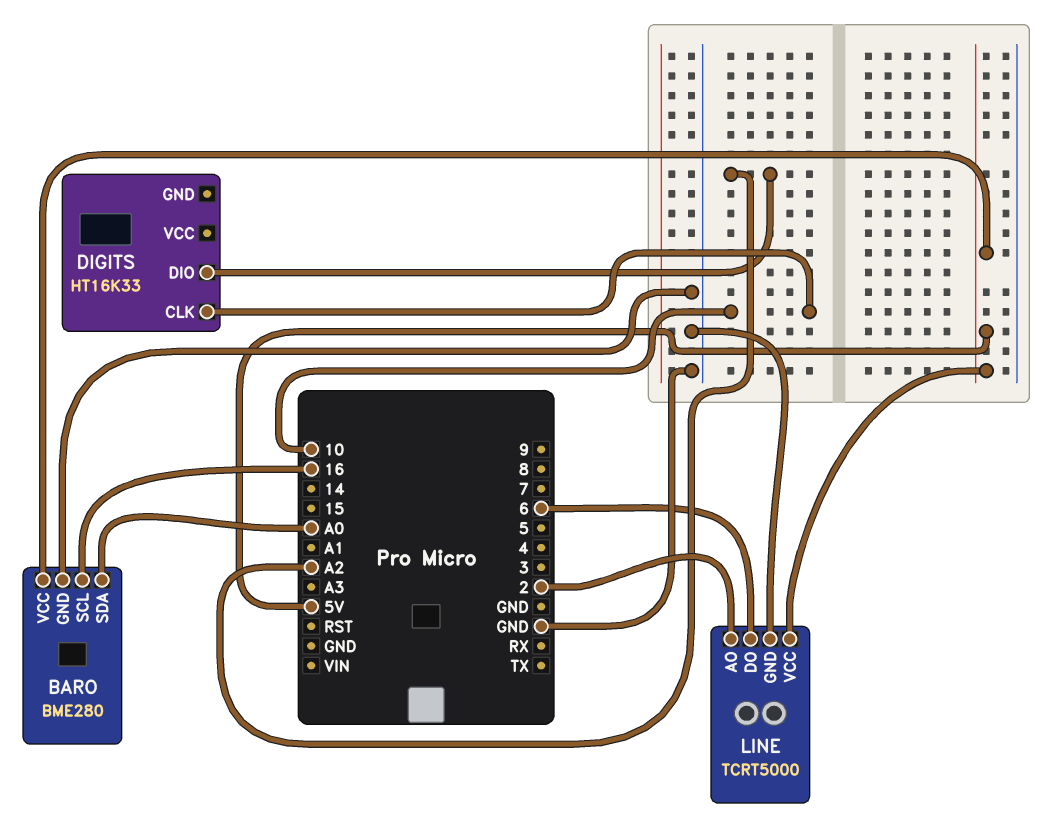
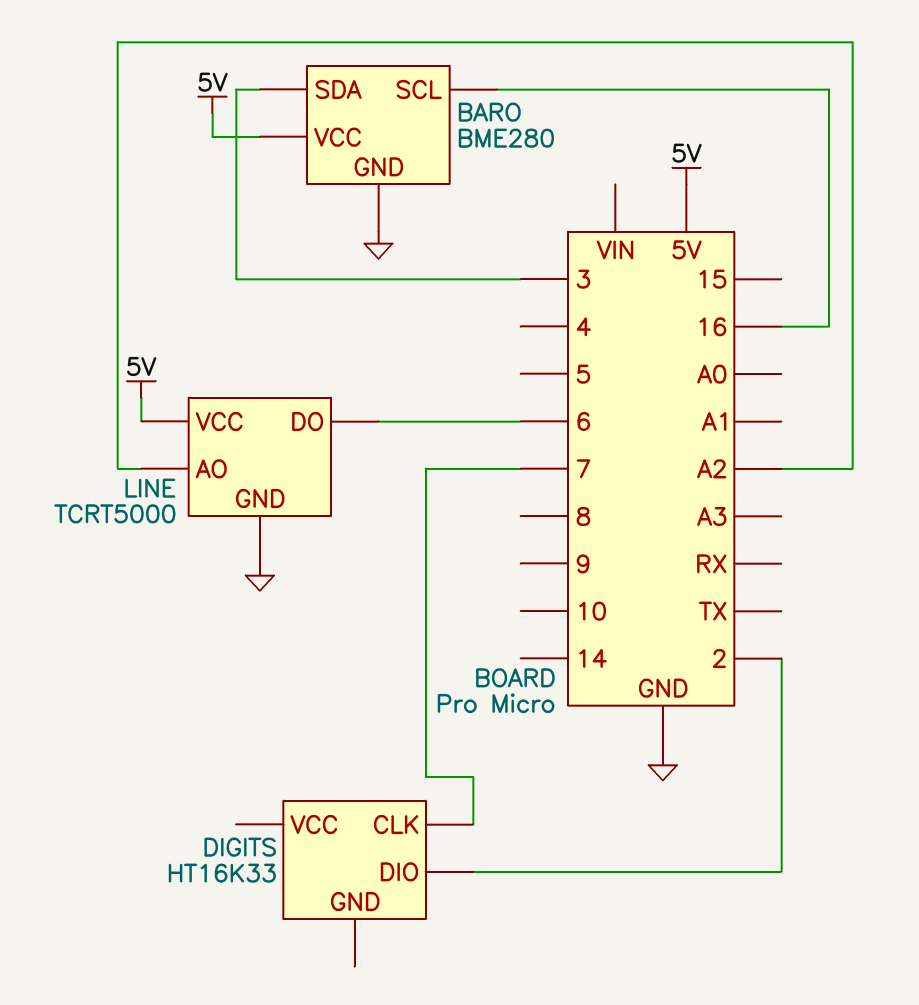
BARO pin SDA: A0 -> 3
DIGITS pin CLK: 10 -> 7
DIGITS pin DIO: A2 -> 2
LINE pin AO: 2 -> A2

